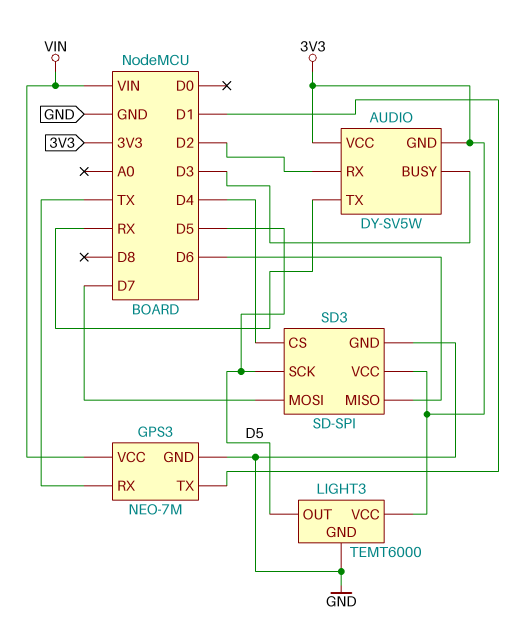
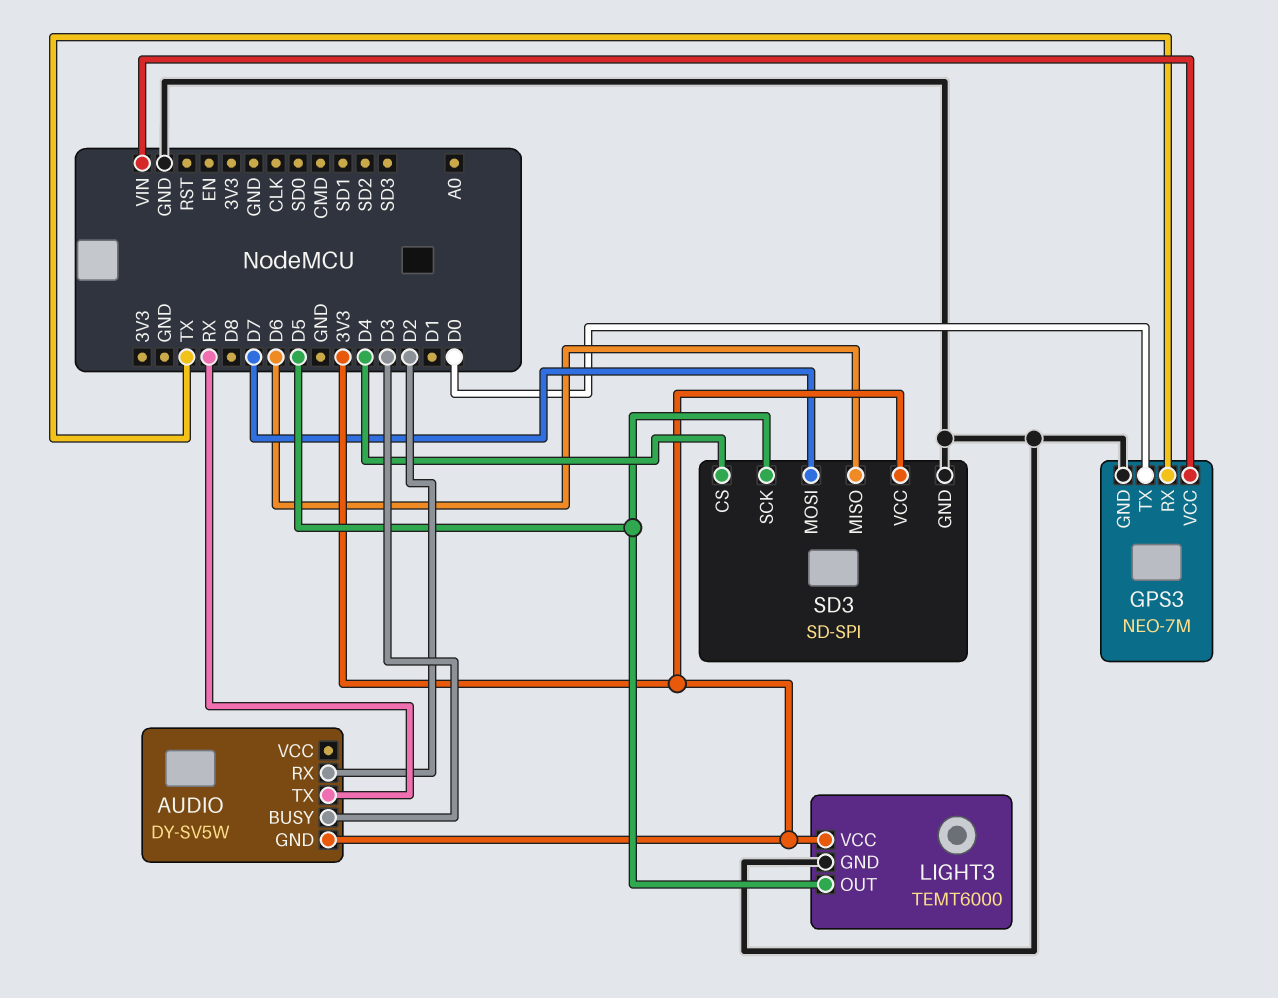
AUDIO pin VCC: 3V3 -> none
GPS3 pin TX: D1 -> D0

